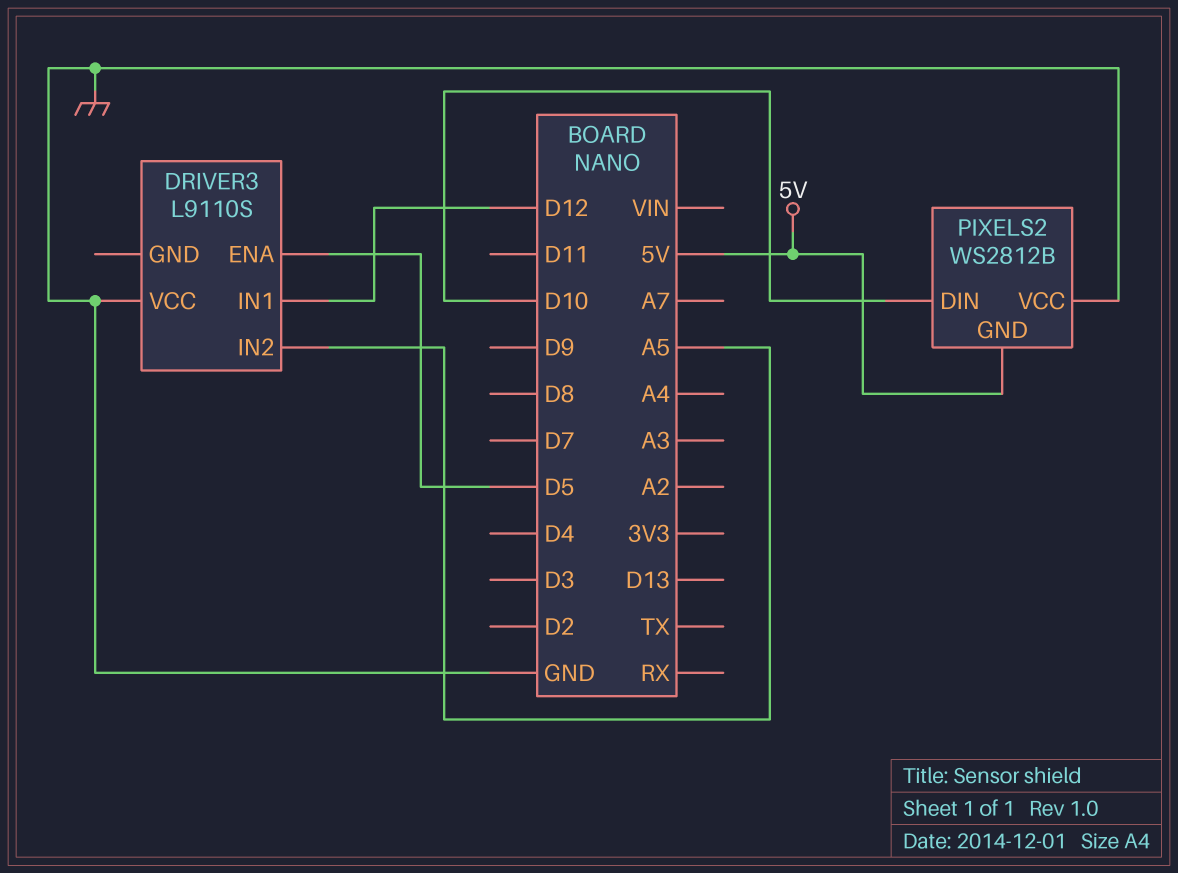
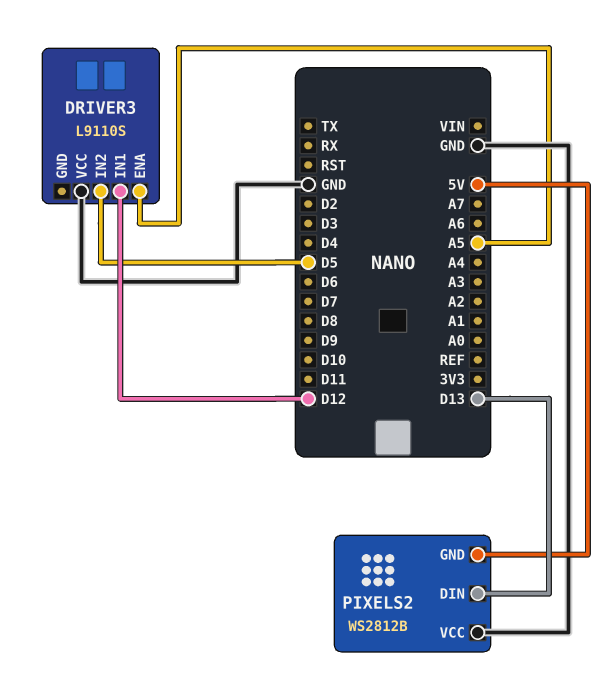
DRIVER3 pin ENA: D5 -> A5
DRIVER3 pin IN2: A5 -> D5
PIXELS2 pin DIN: D10 -> D13

